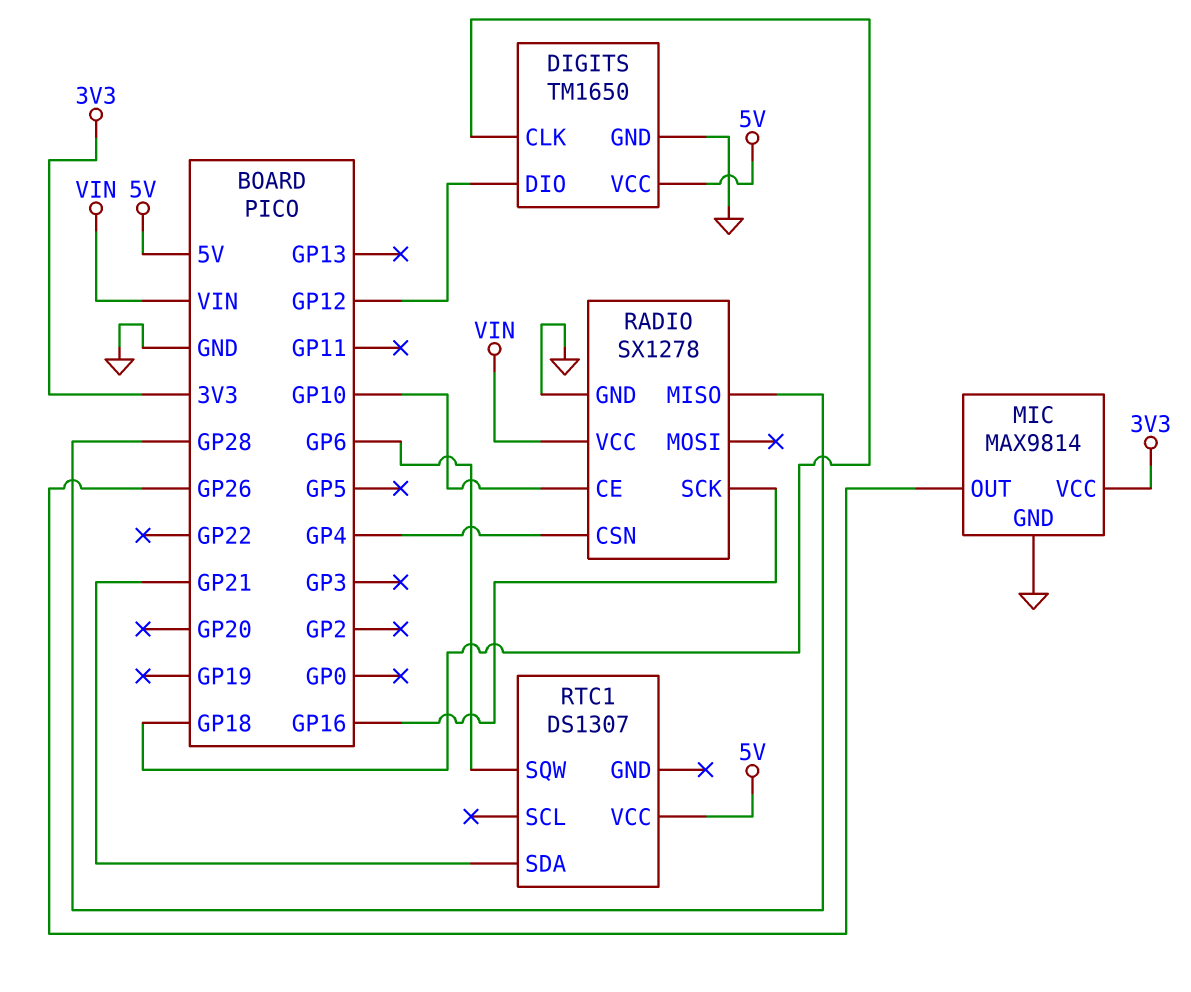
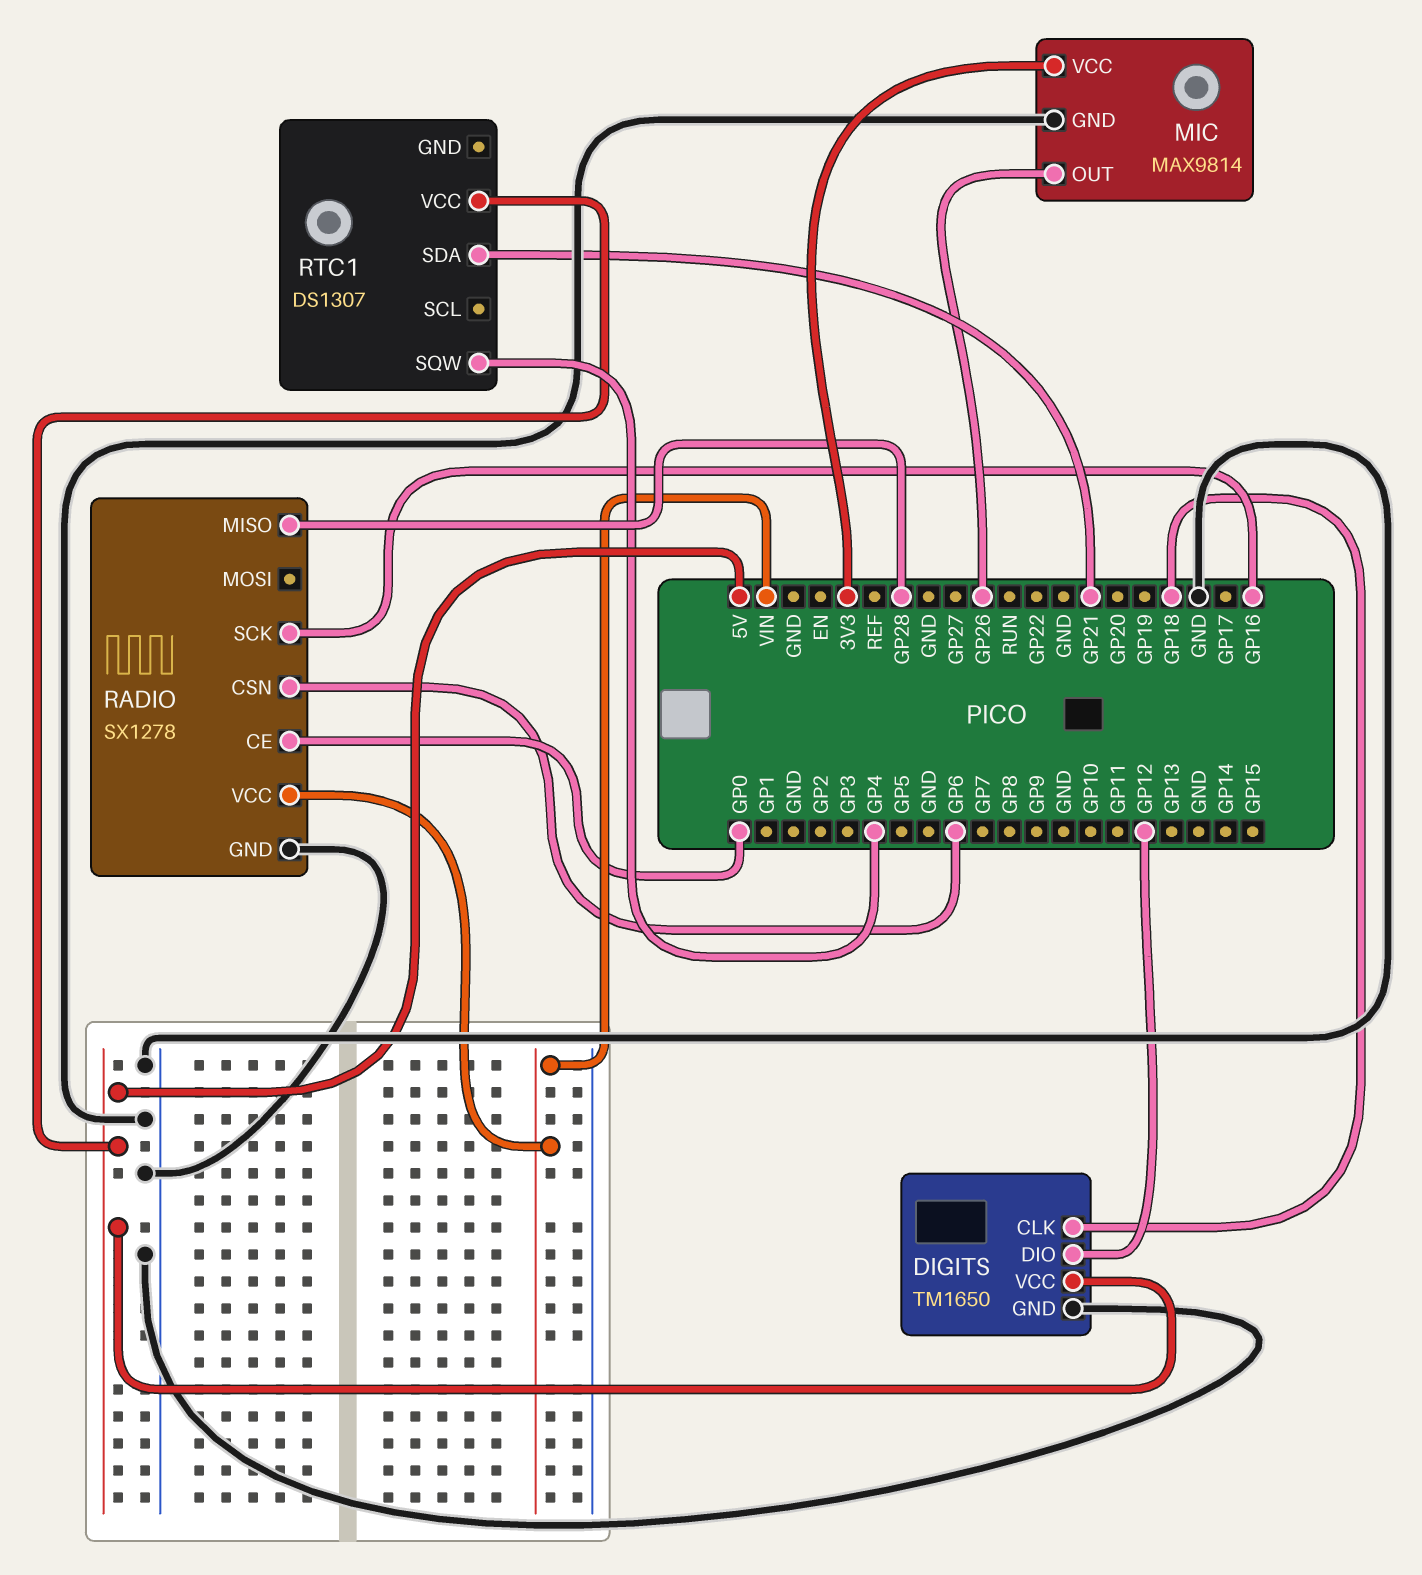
RADIO pin CE: GP10 -> GP0
RADIO pin CSN: GP4 -> GP6
RTC1 pin SQW: GP6 -> GP4

